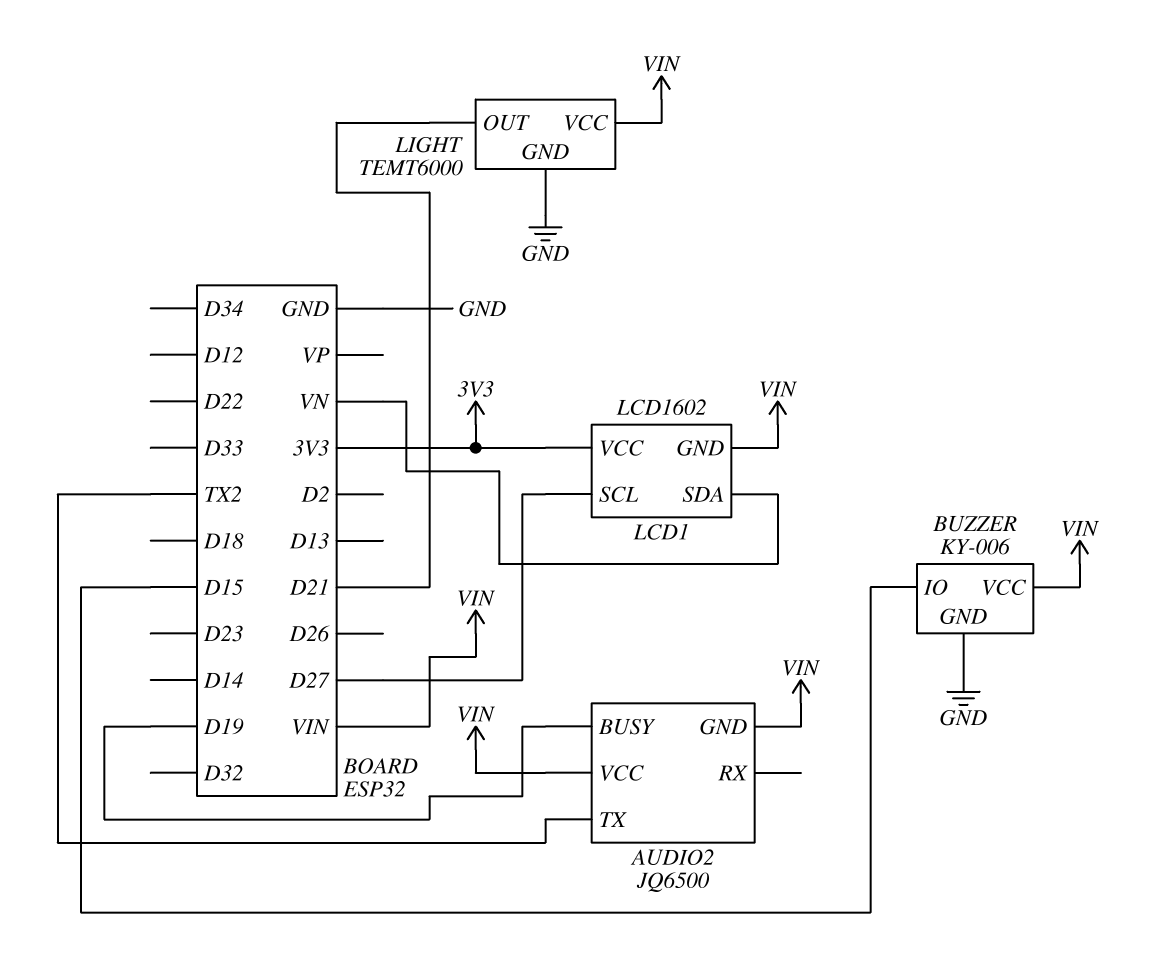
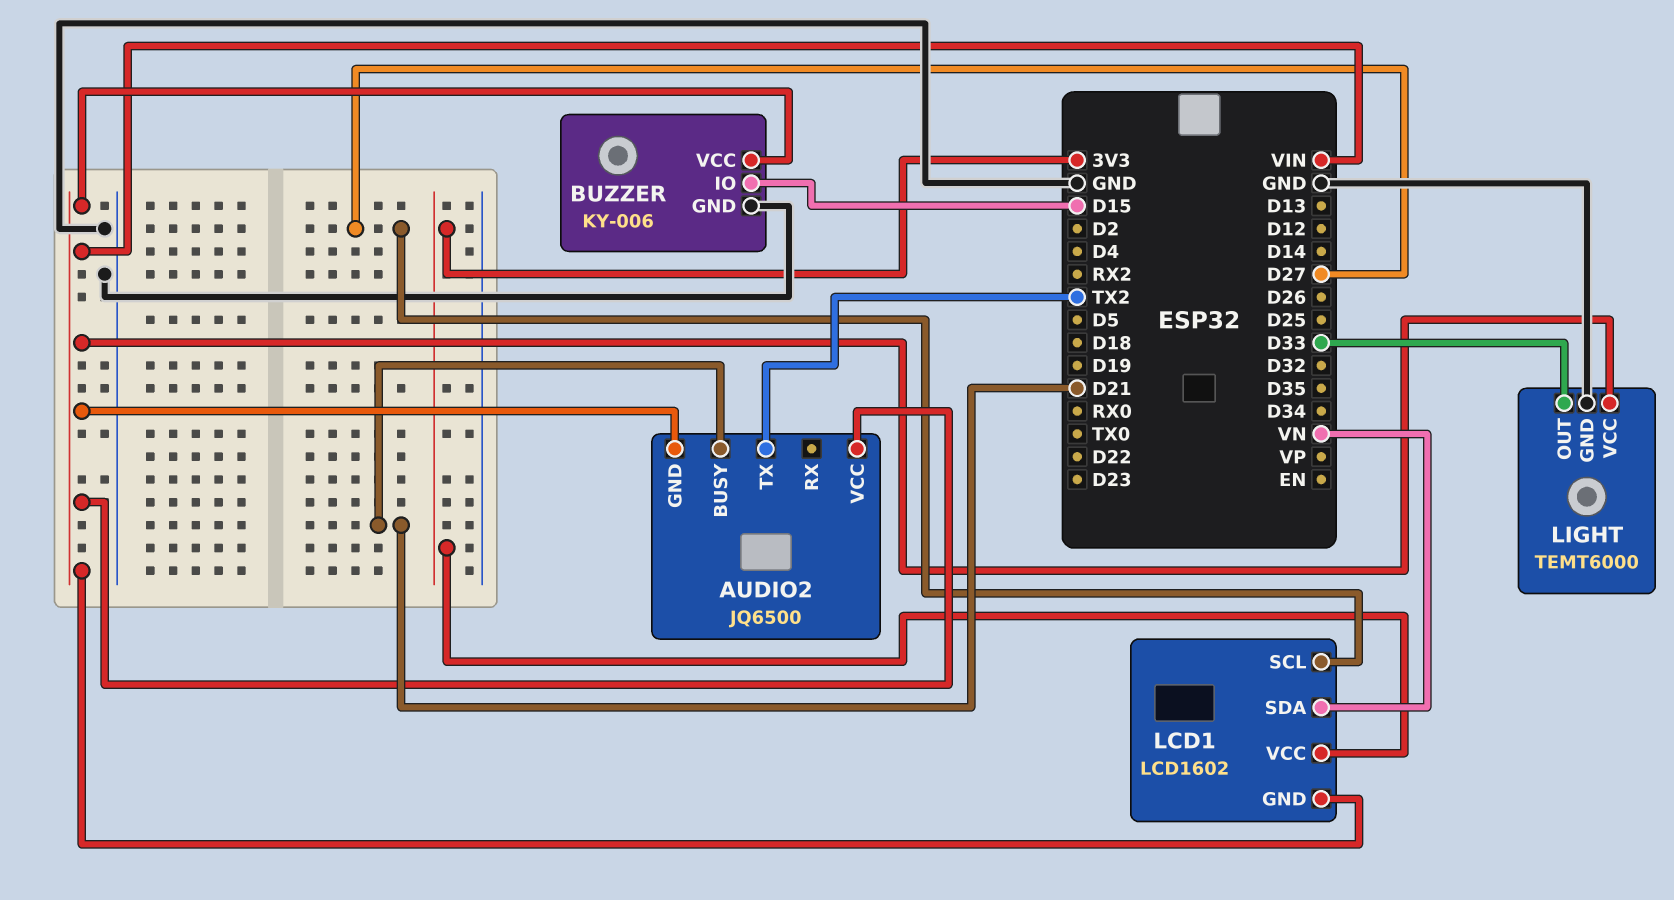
AUDIO2 pin BUSY: D19 -> D21
LIGHT pin OUT: D21 -> D33

